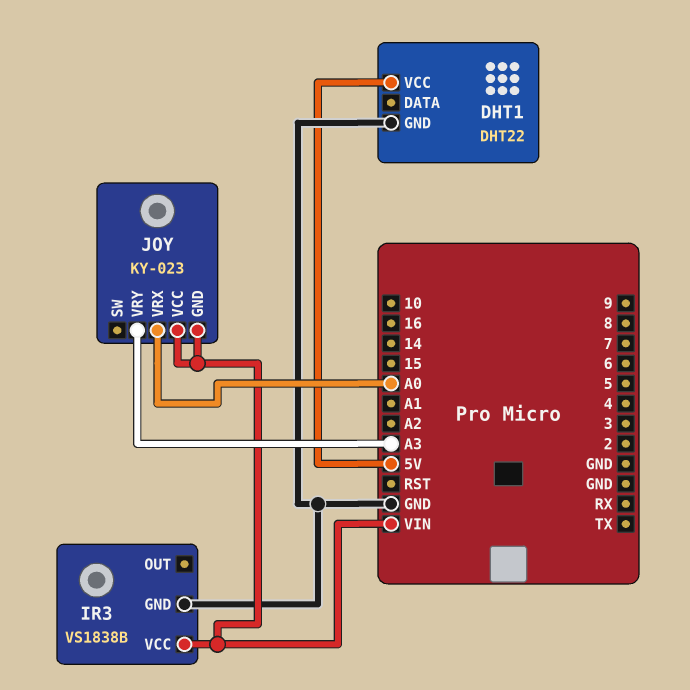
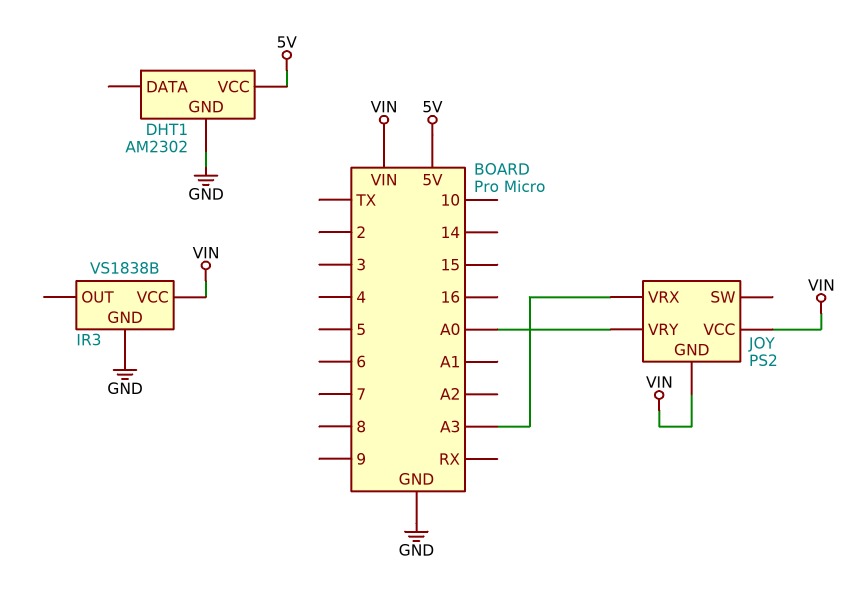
DHT1: DHT22 -> AM2302
JOY: KY-023 -> PS2
JOY pin VRX: A0 -> A3
JOY pin VRY: A3 -> A0

